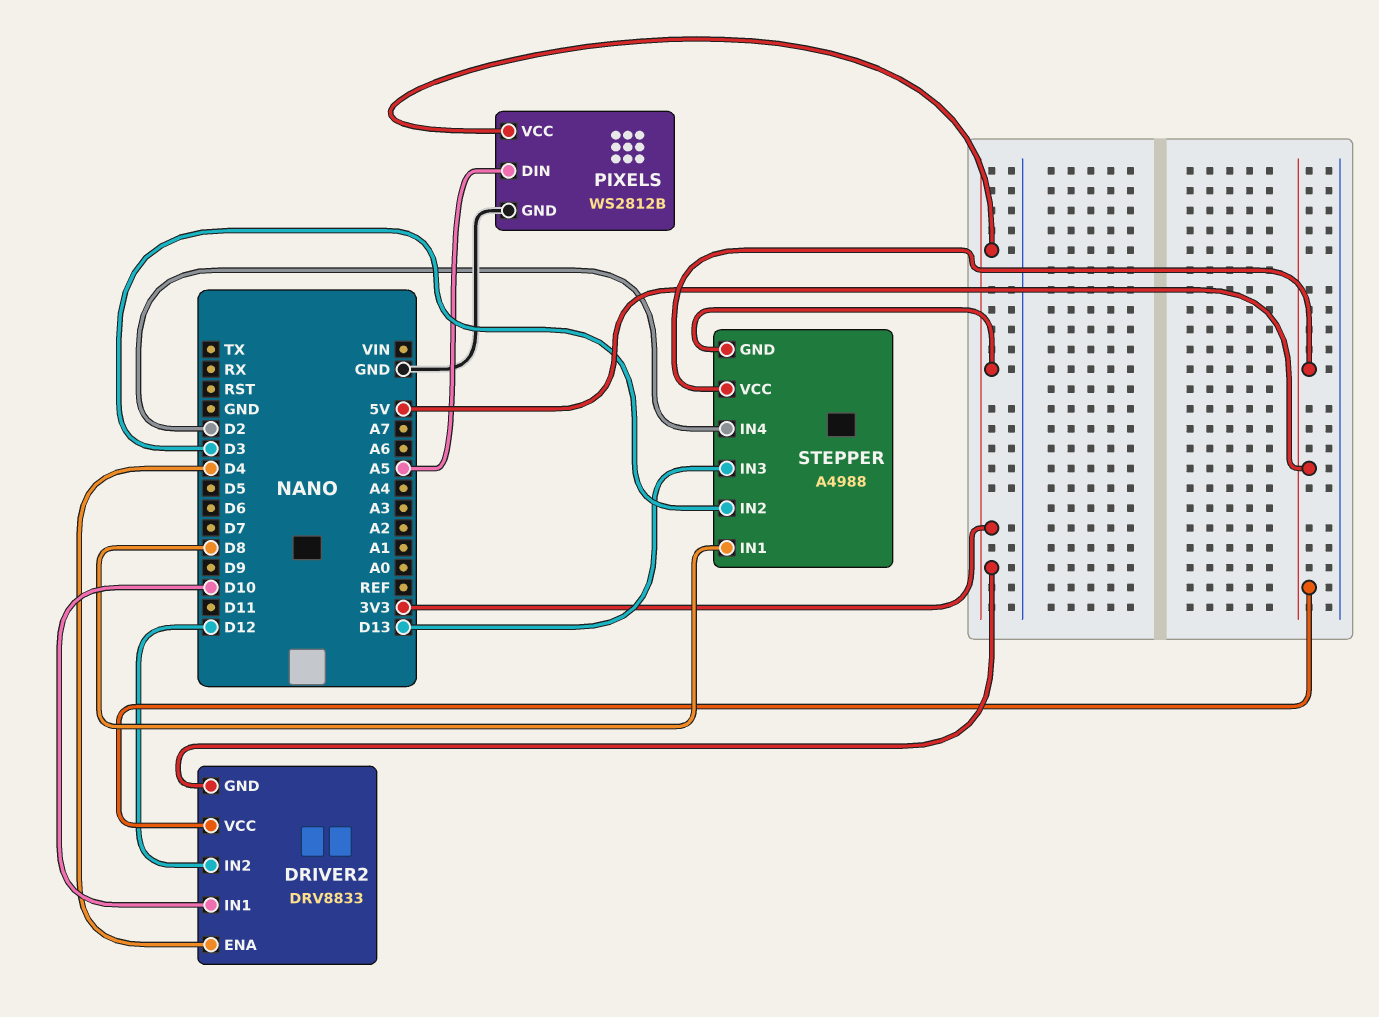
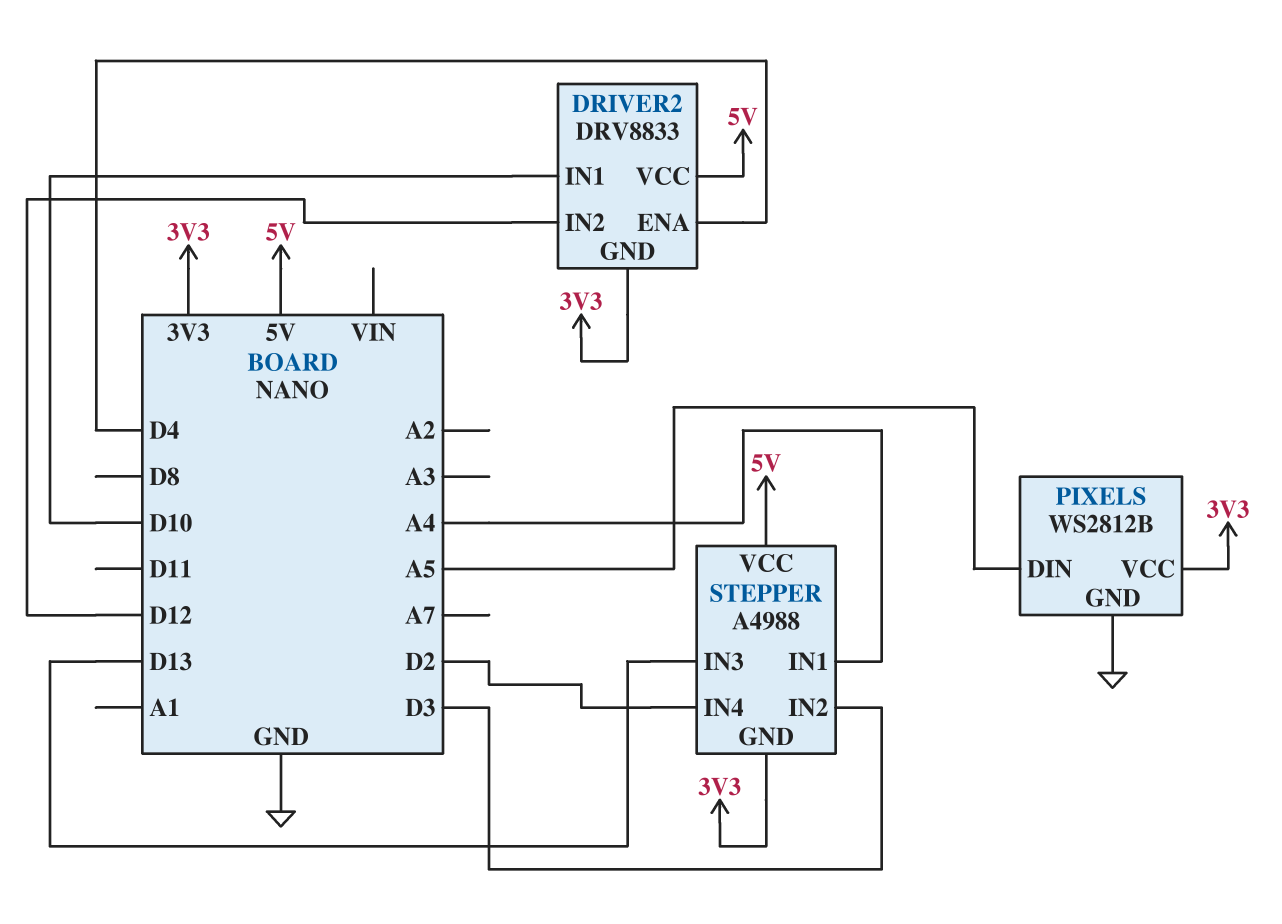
STEPPER pin IN1: D8 -> A4

